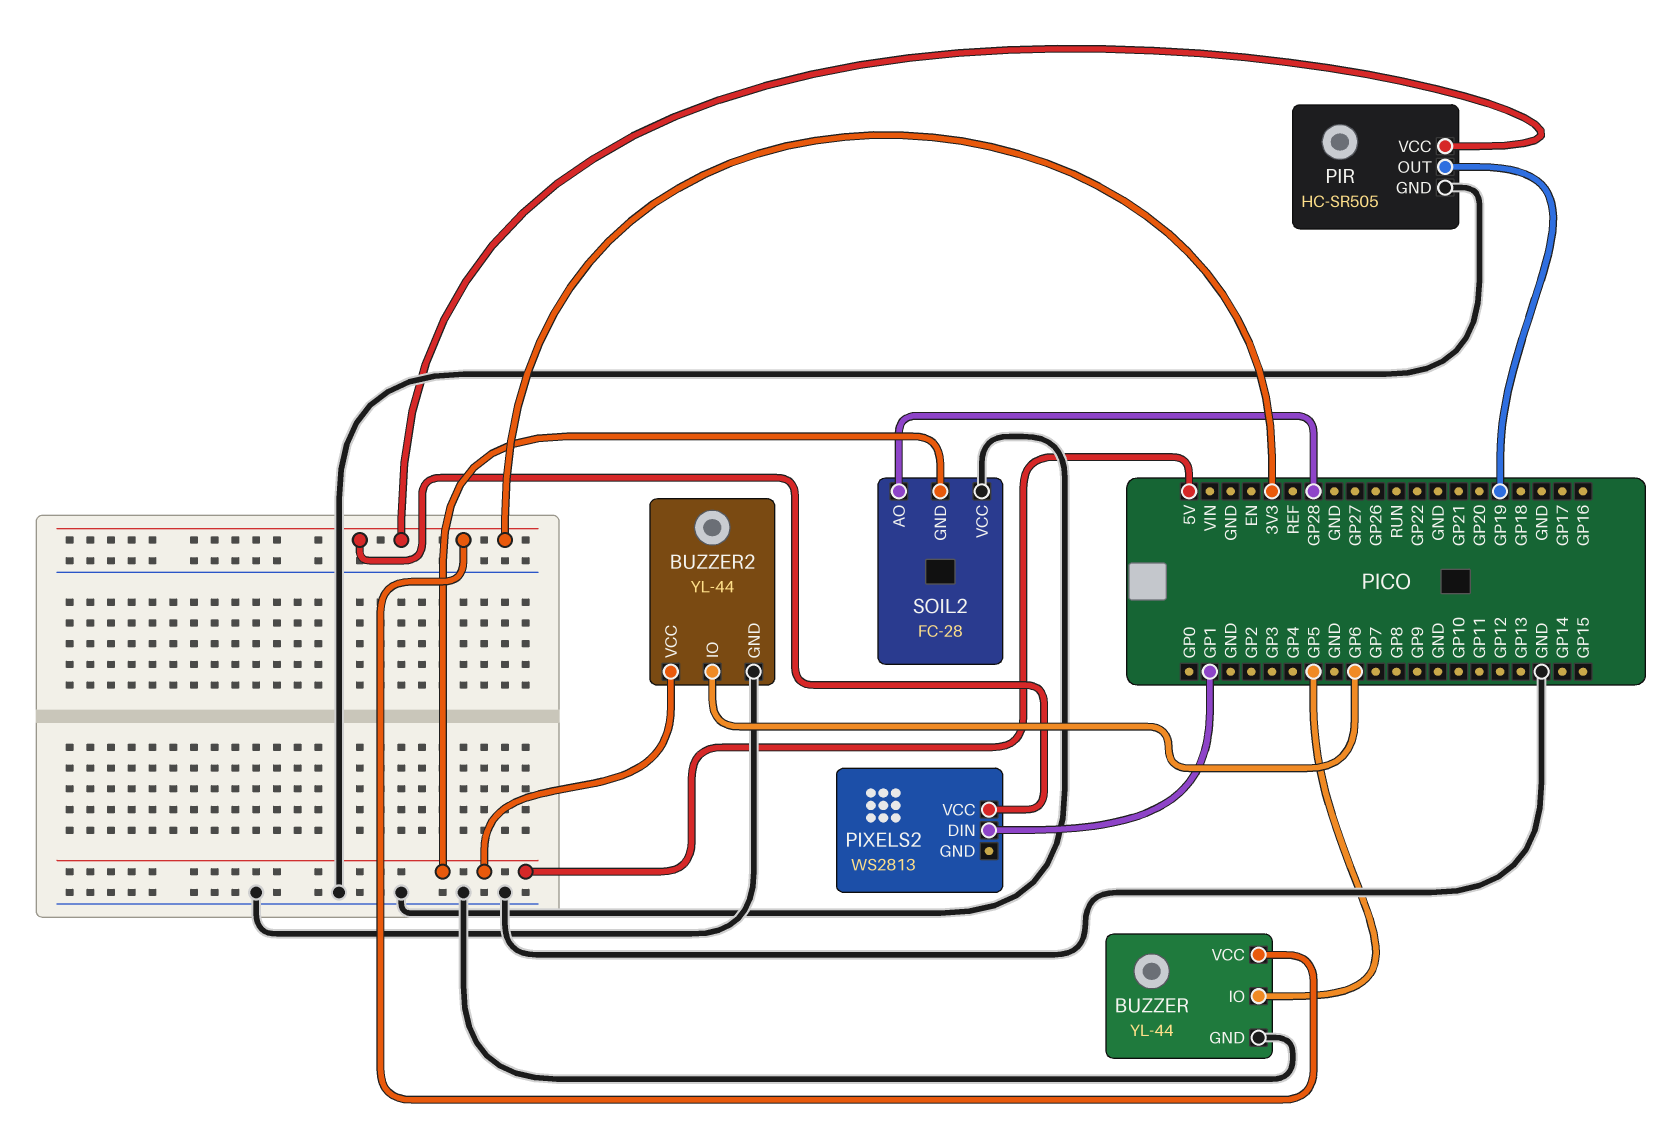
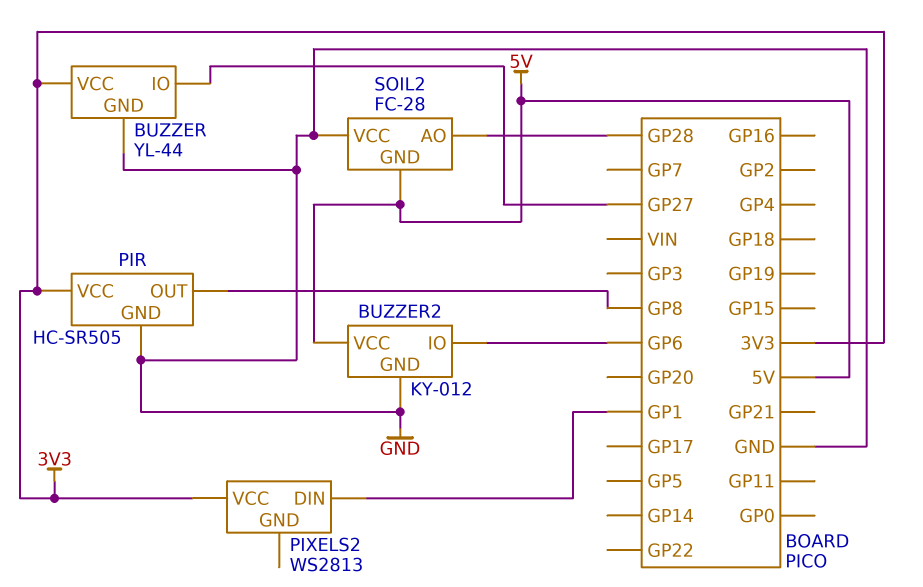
BUZZER pin IO: GP5 -> GP27
BUZZER2: YL-44 -> KY-012
PIR pin OUT: GP19 -> GP8

